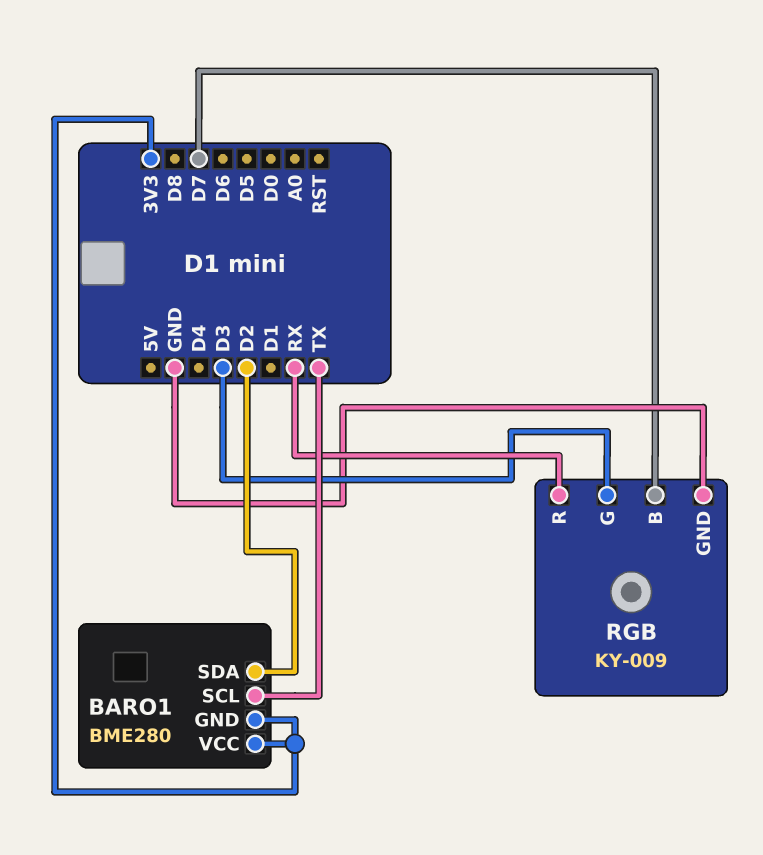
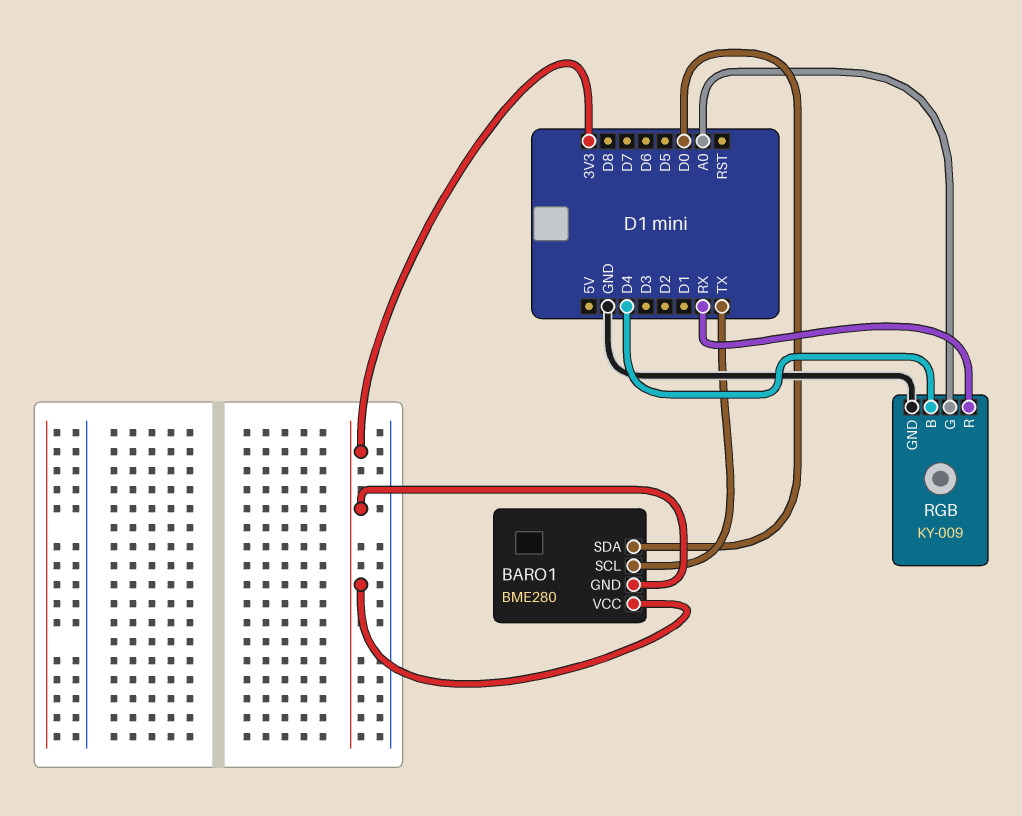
BARO1 pin SDA: D2 -> D0
RGB pin B: D7 -> D4
RGB pin G: D3 -> A0

